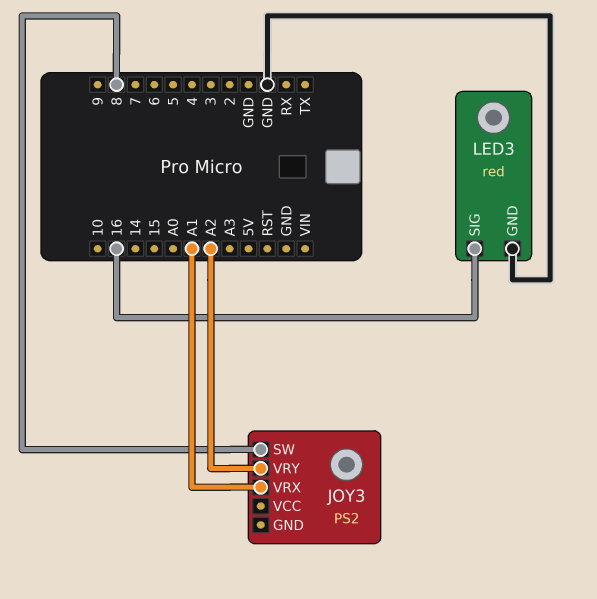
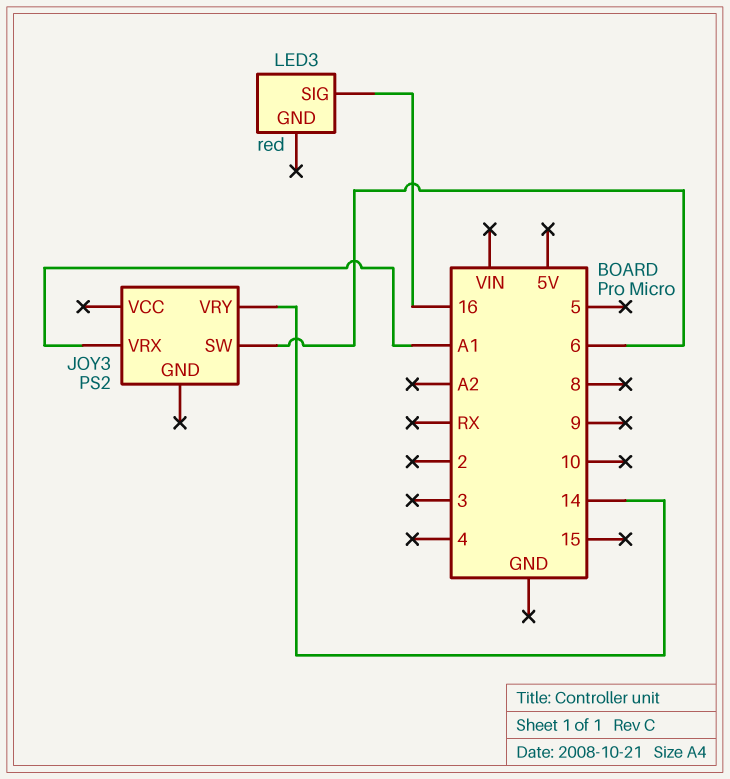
JOY3 pin SW: 8 -> 6
JOY3 pin VRY: A2 -> 14
LED3 pin GND: GND -> none

